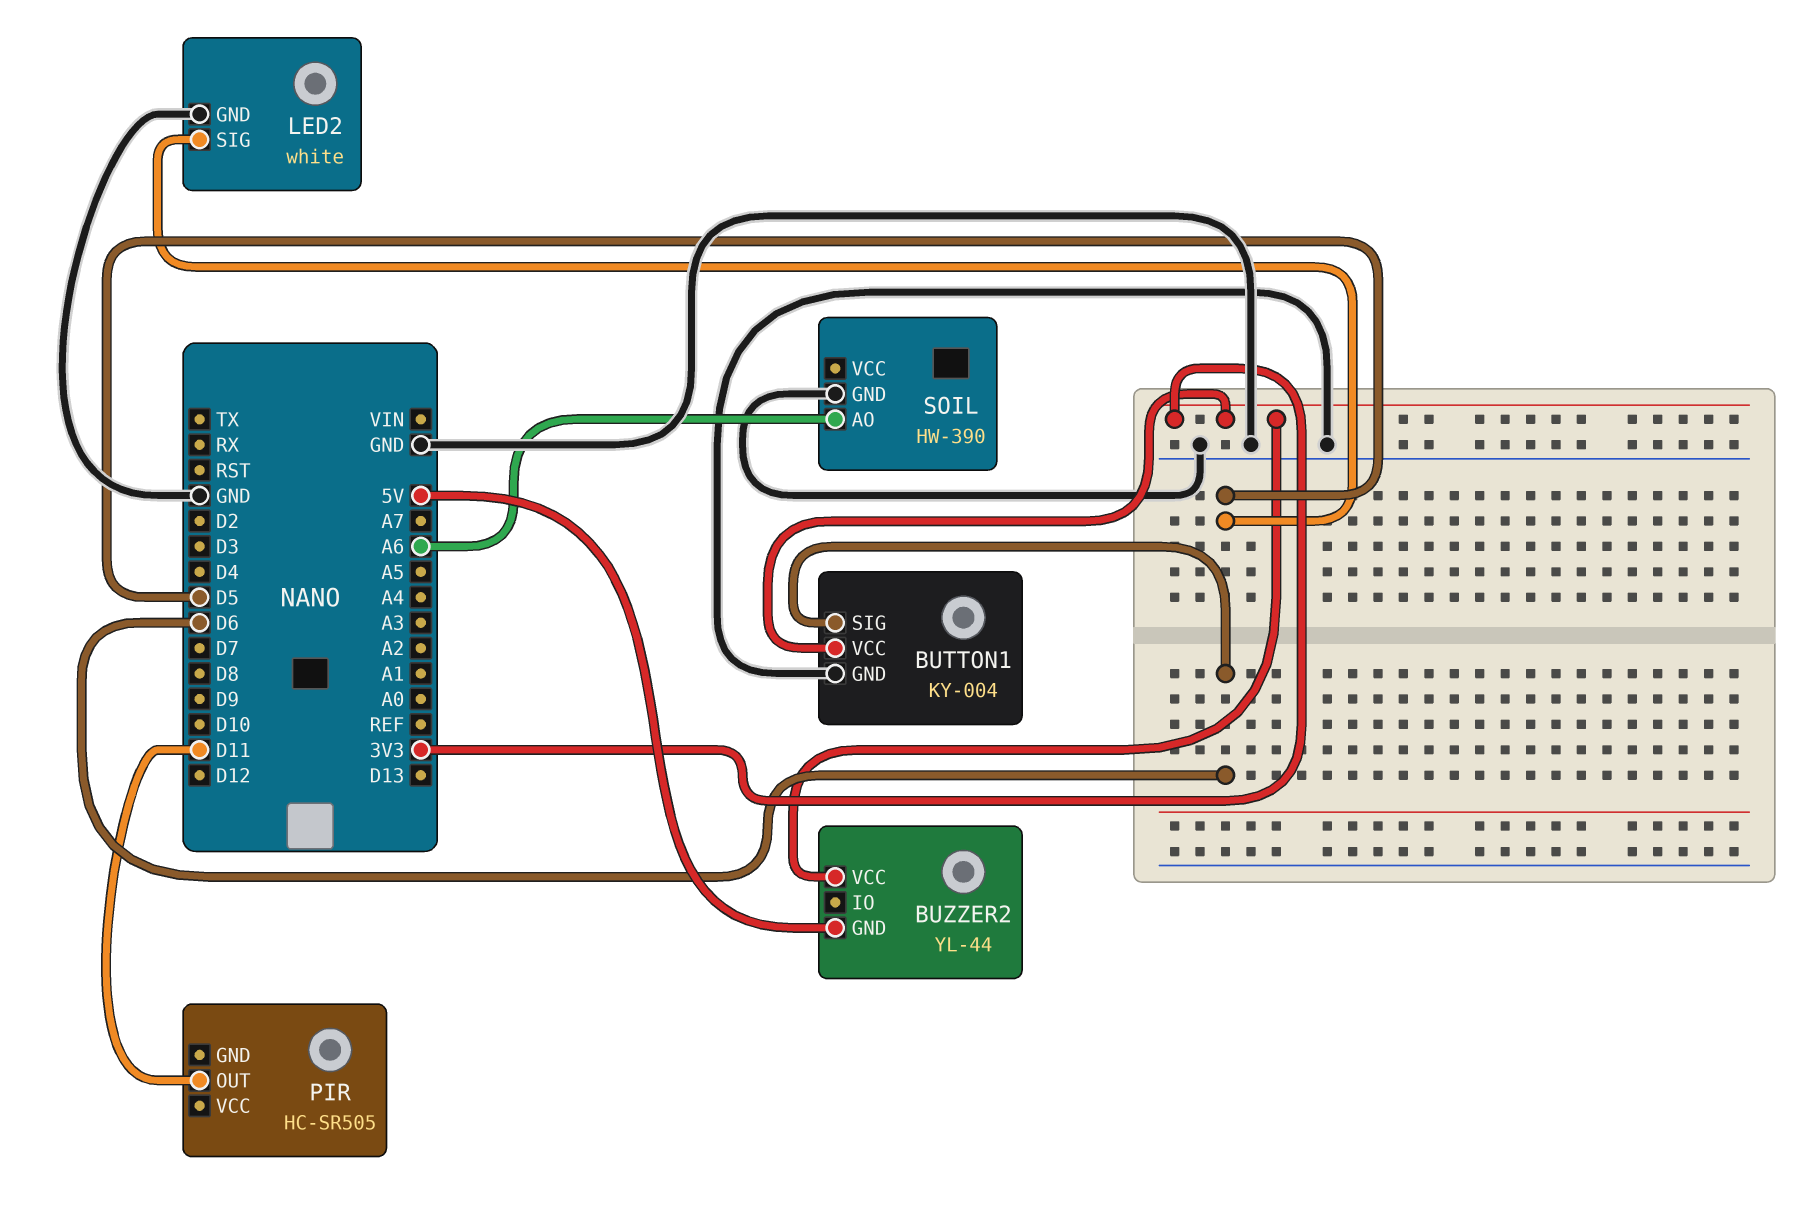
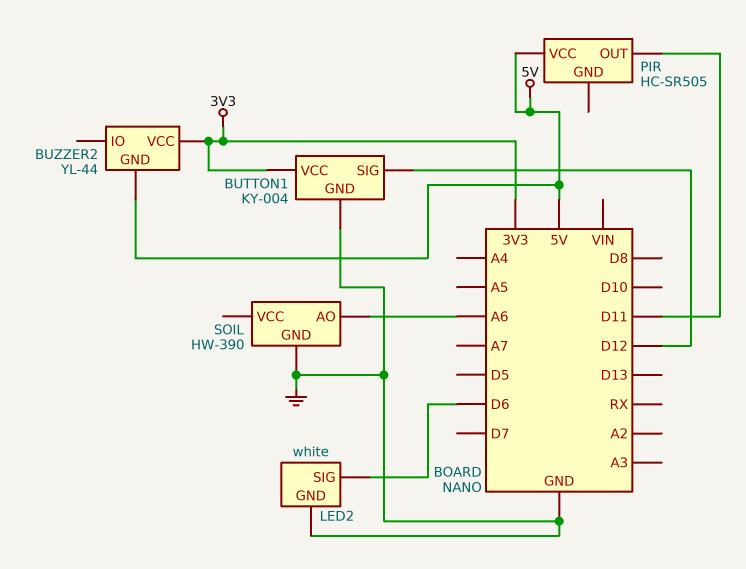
BUTTON1 pin SIG: D6 -> D12
LED2 pin SIG: D5 -> D6
PIR pin VCC: none -> 5V

